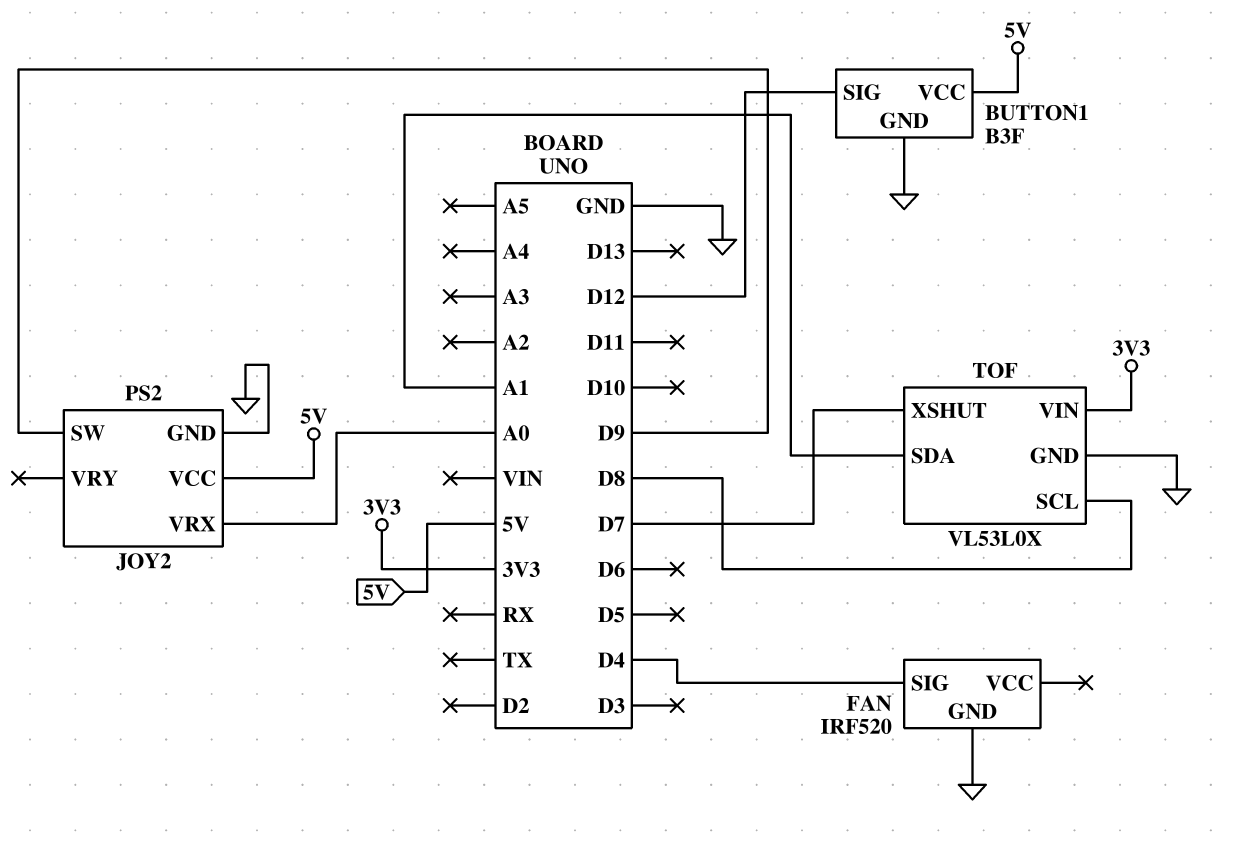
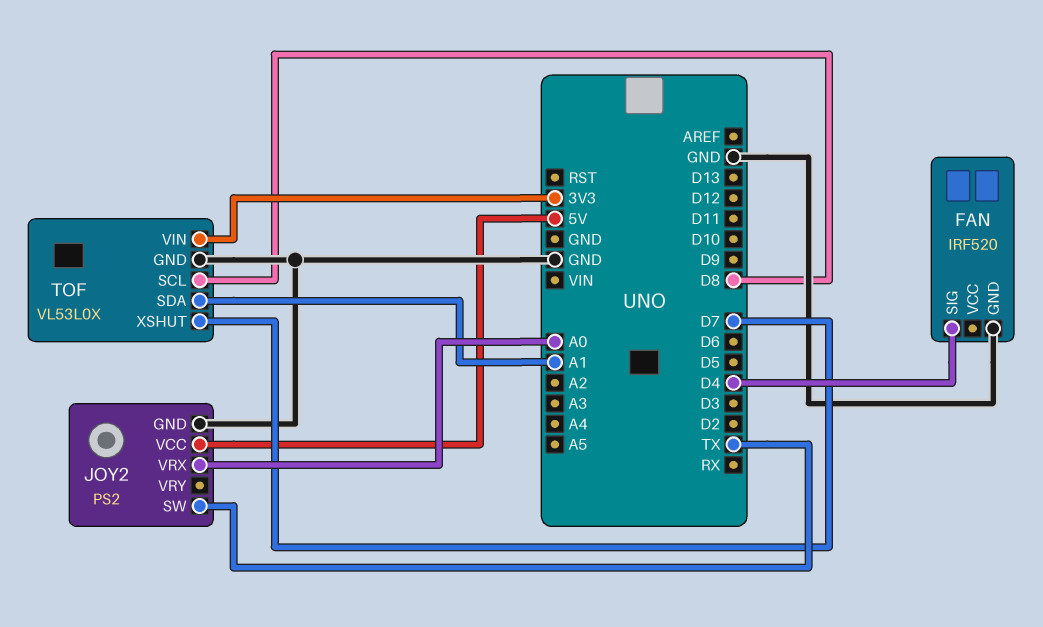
BUTTON1: B3F -> none
BUTTON1 pin GND: GND -> none
BUTTON1 pin SIG: D12 -> none
BUTTON1 pin VCC: 5V -> none
JOY2 pin SW: D9 -> TX

